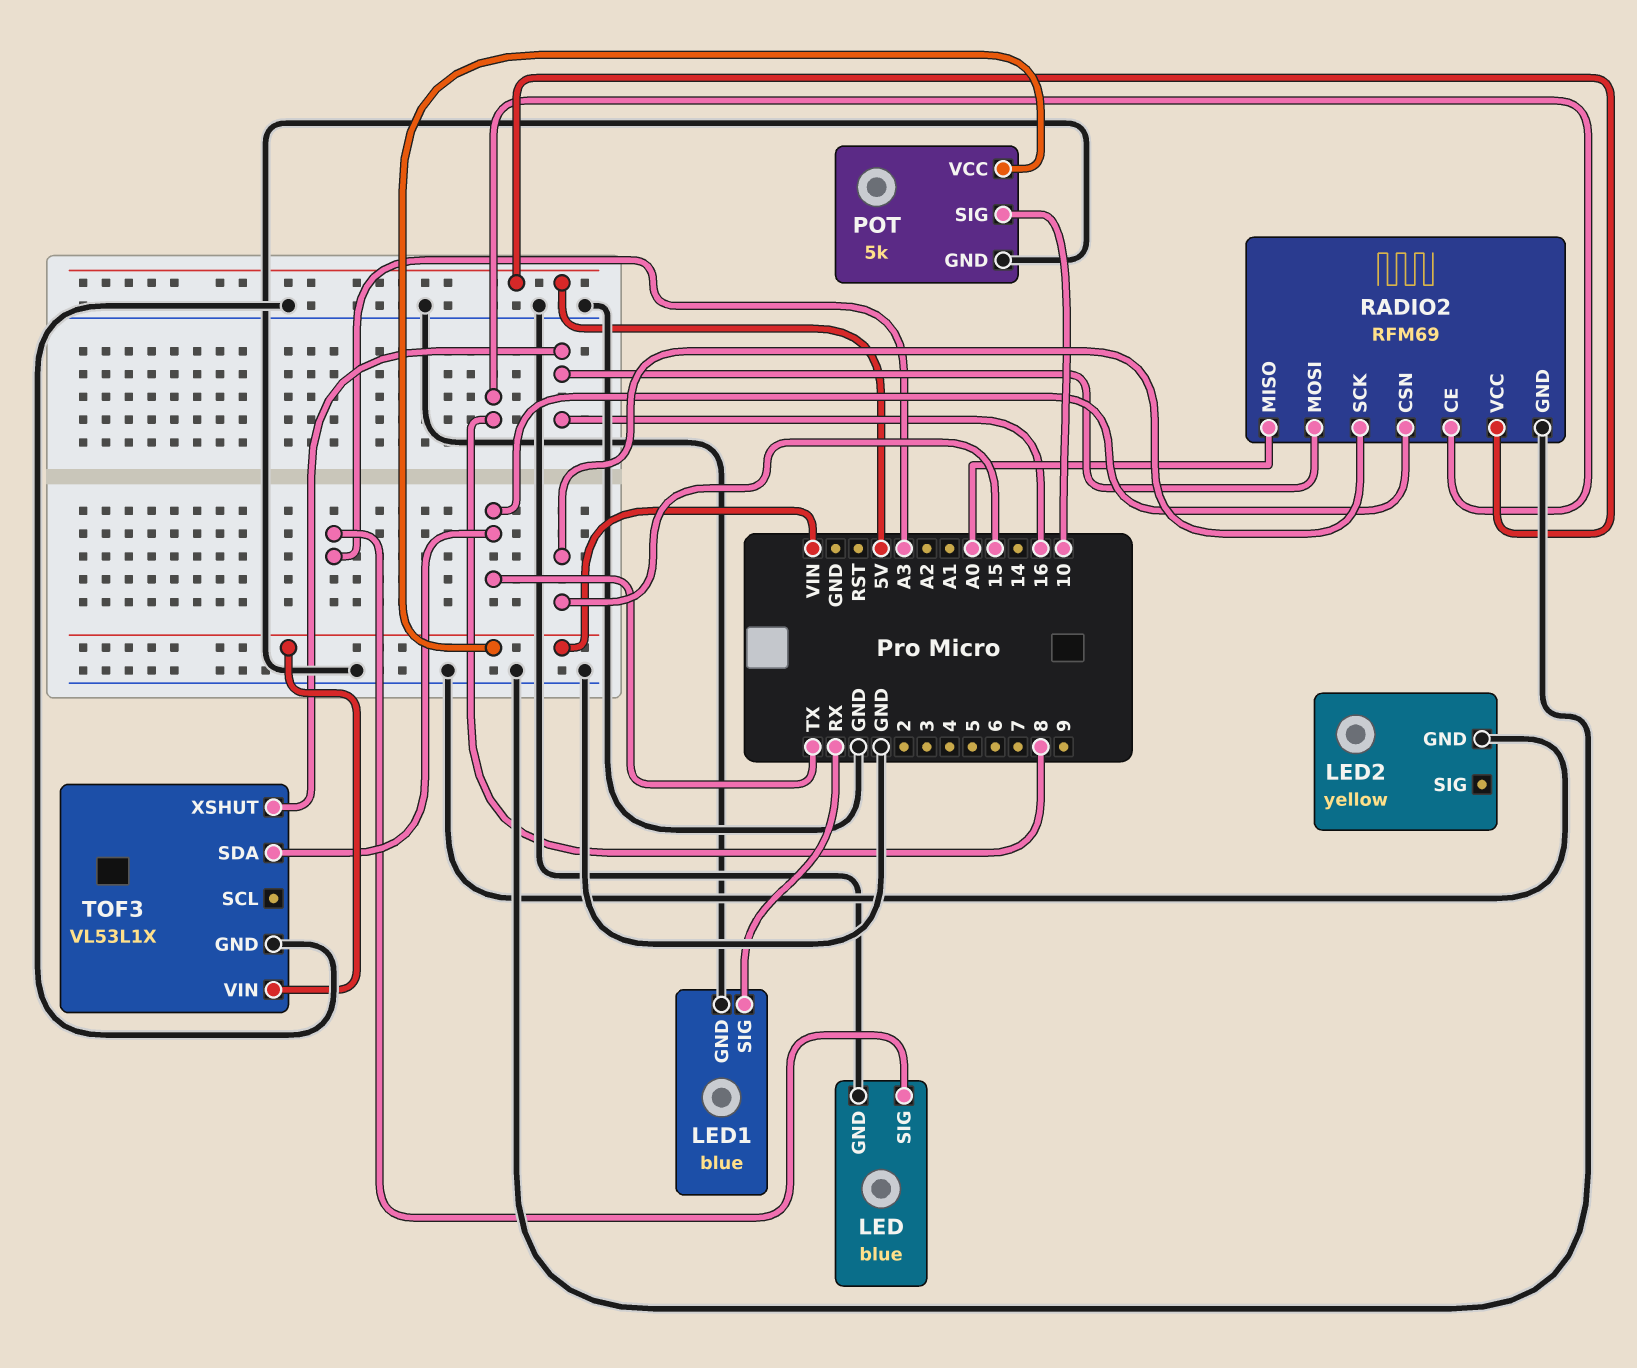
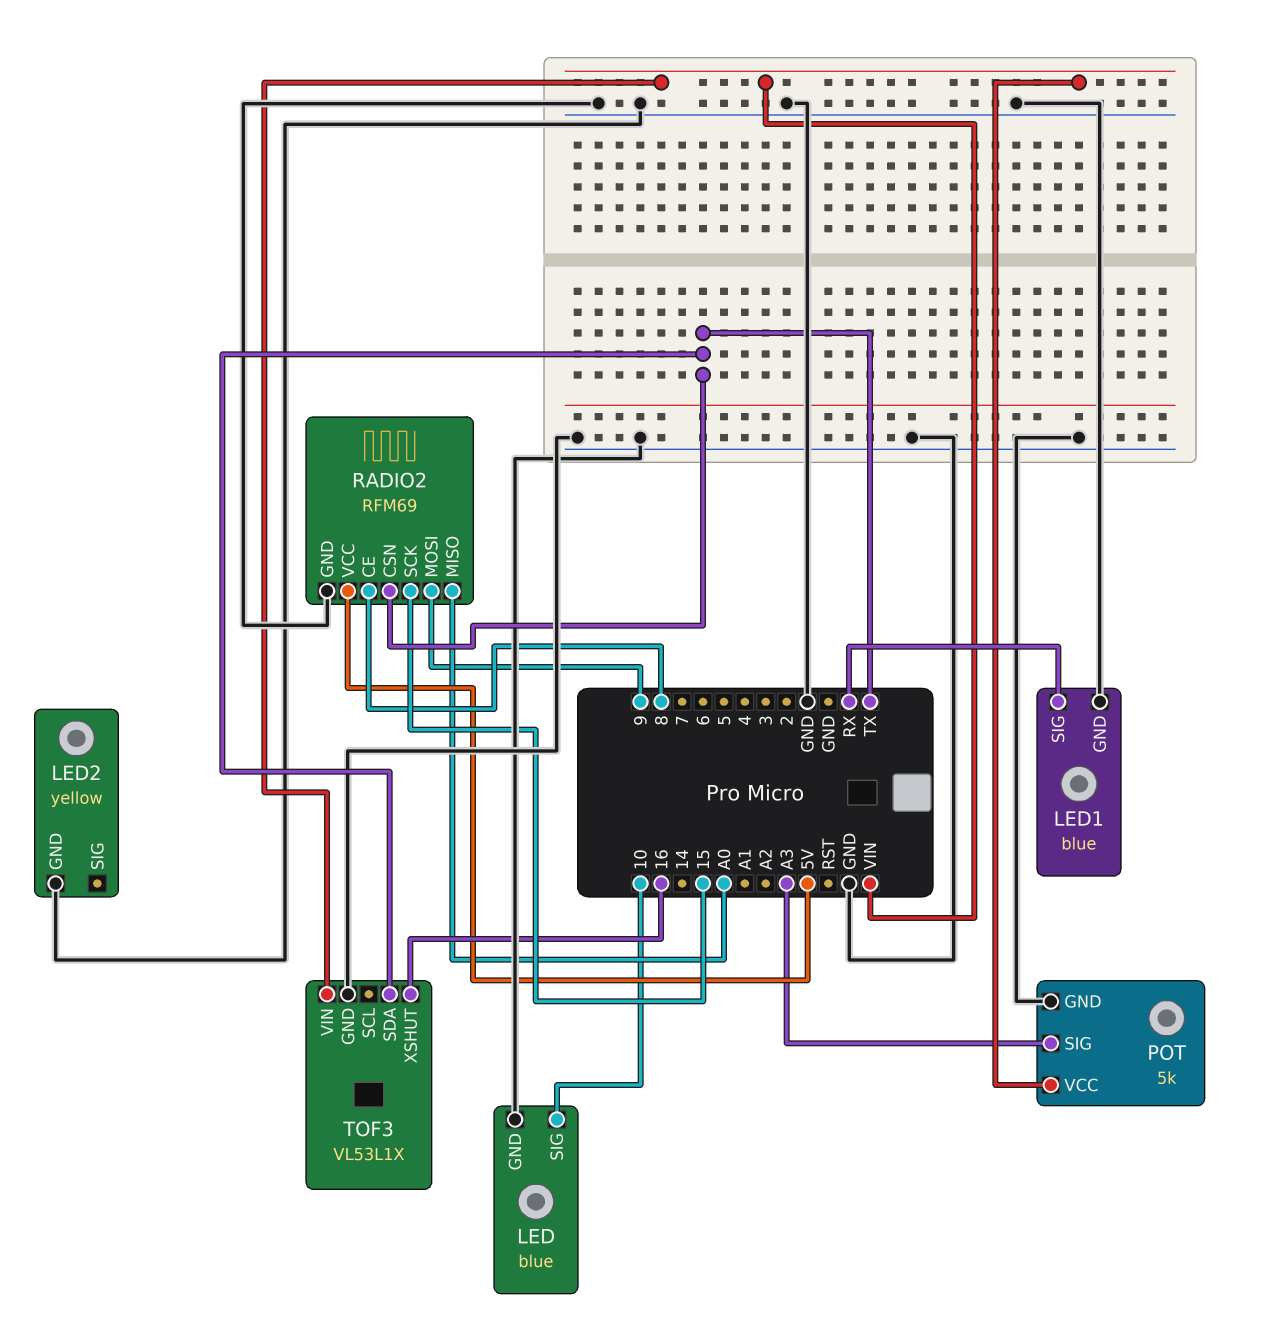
LED pin SIG: A3 -> 10
POT pin SIG: 10 -> A3
RADIO2 pin MOSI: 16 -> 9

